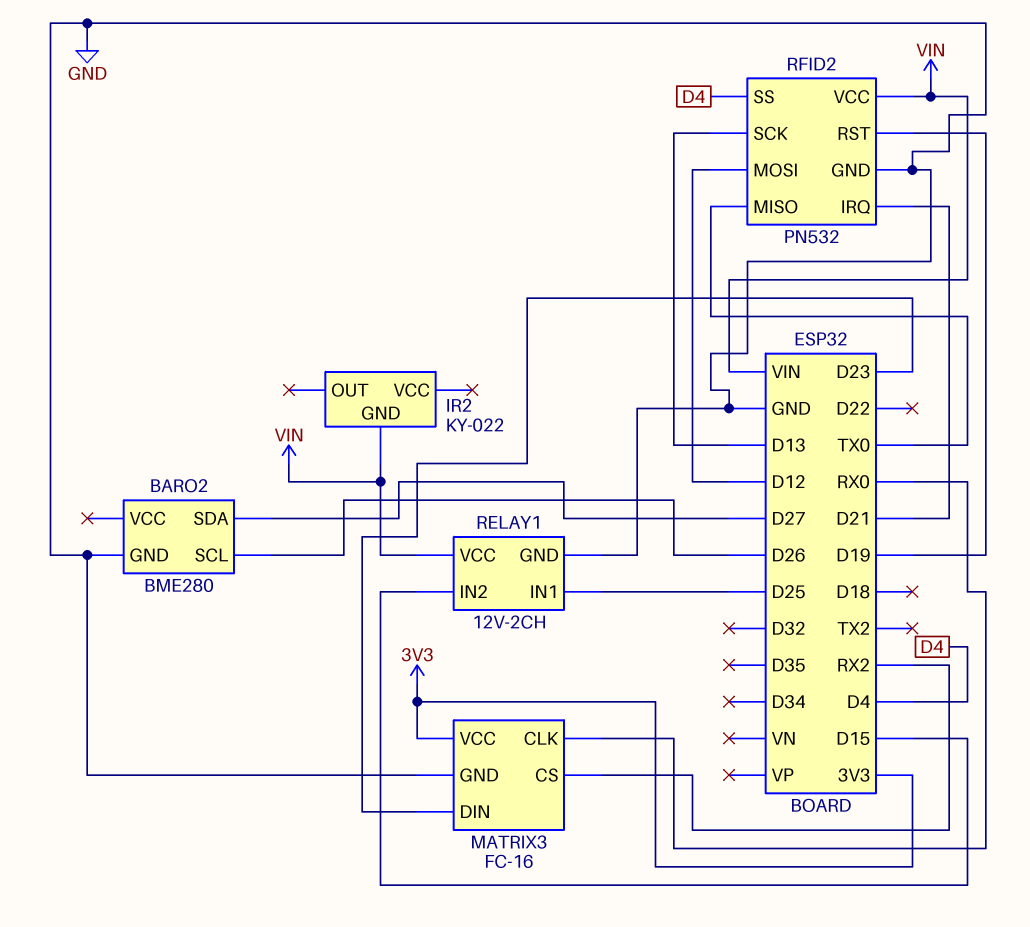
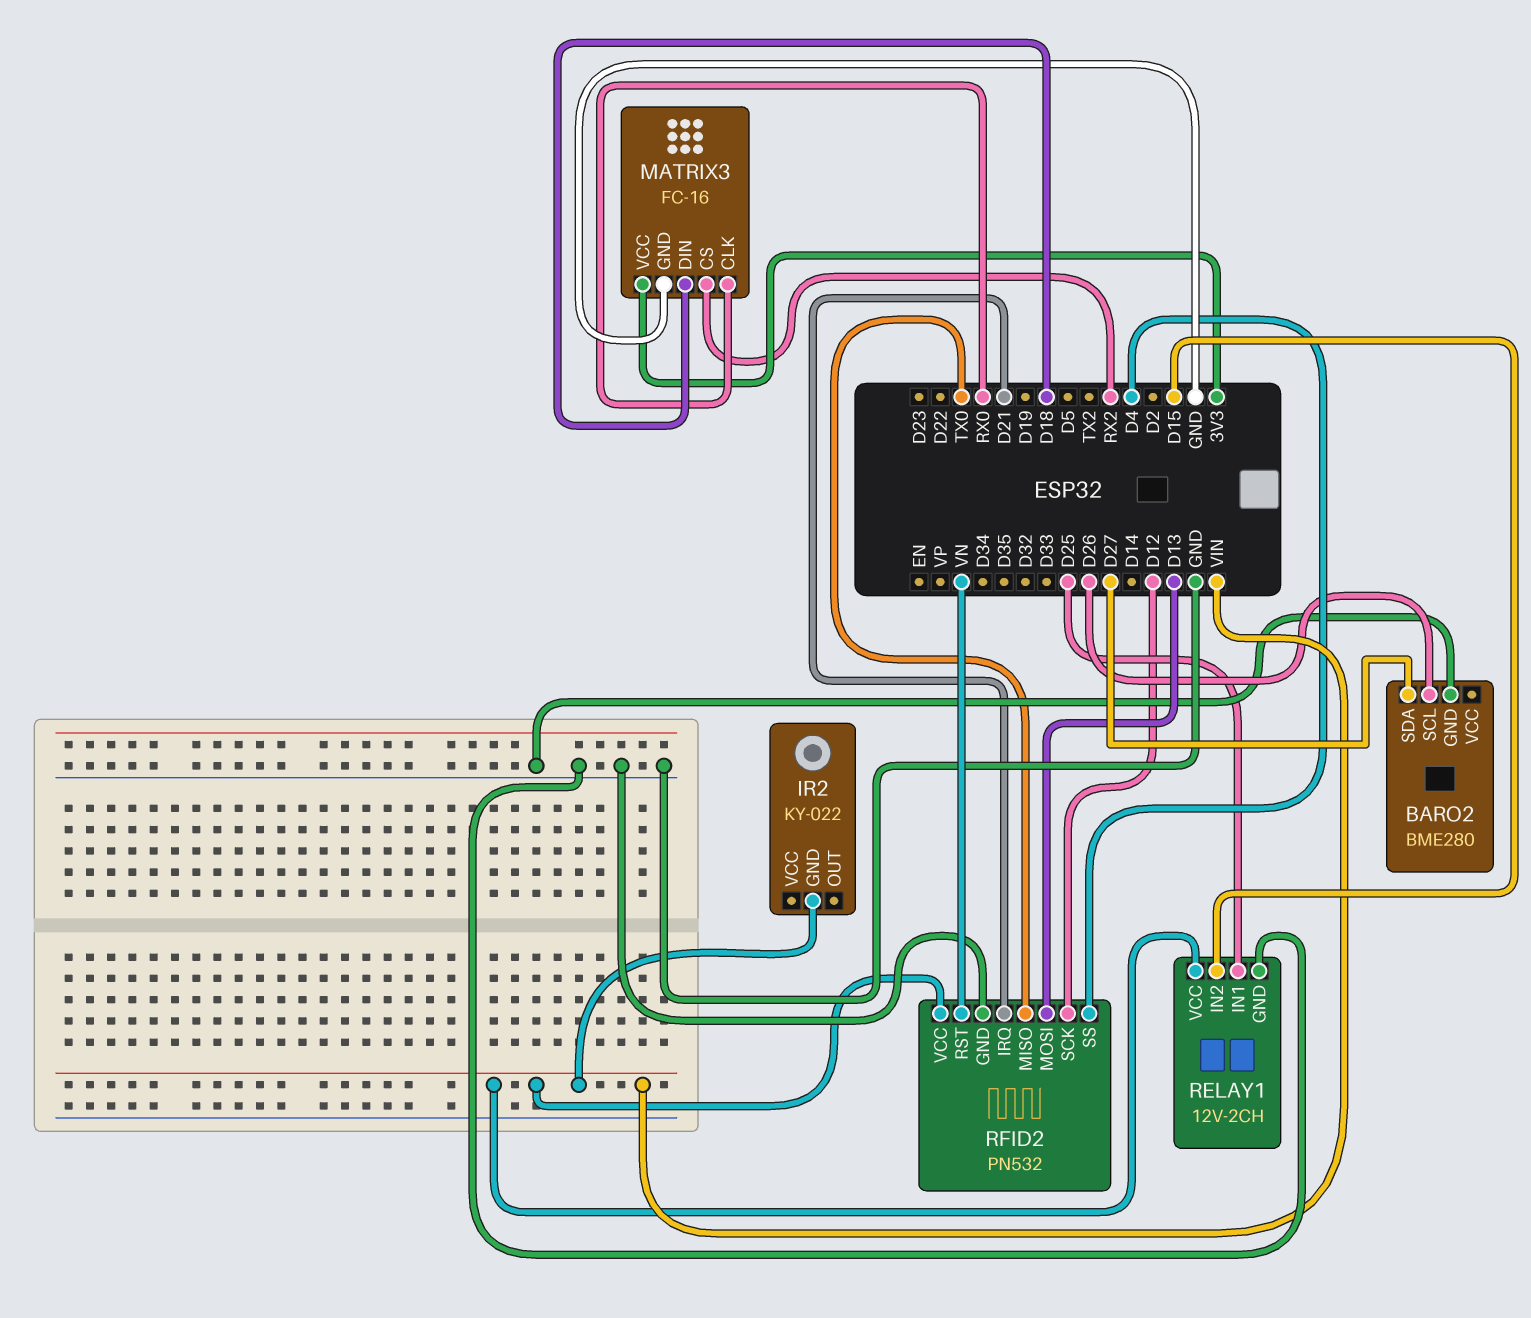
MATRIX3 pin DIN: D23 -> D18
RFID2 pin MOSI: D12 -> D13
RFID2 pin RST: D19 -> VN
RFID2 pin SCK: D13 -> D12

